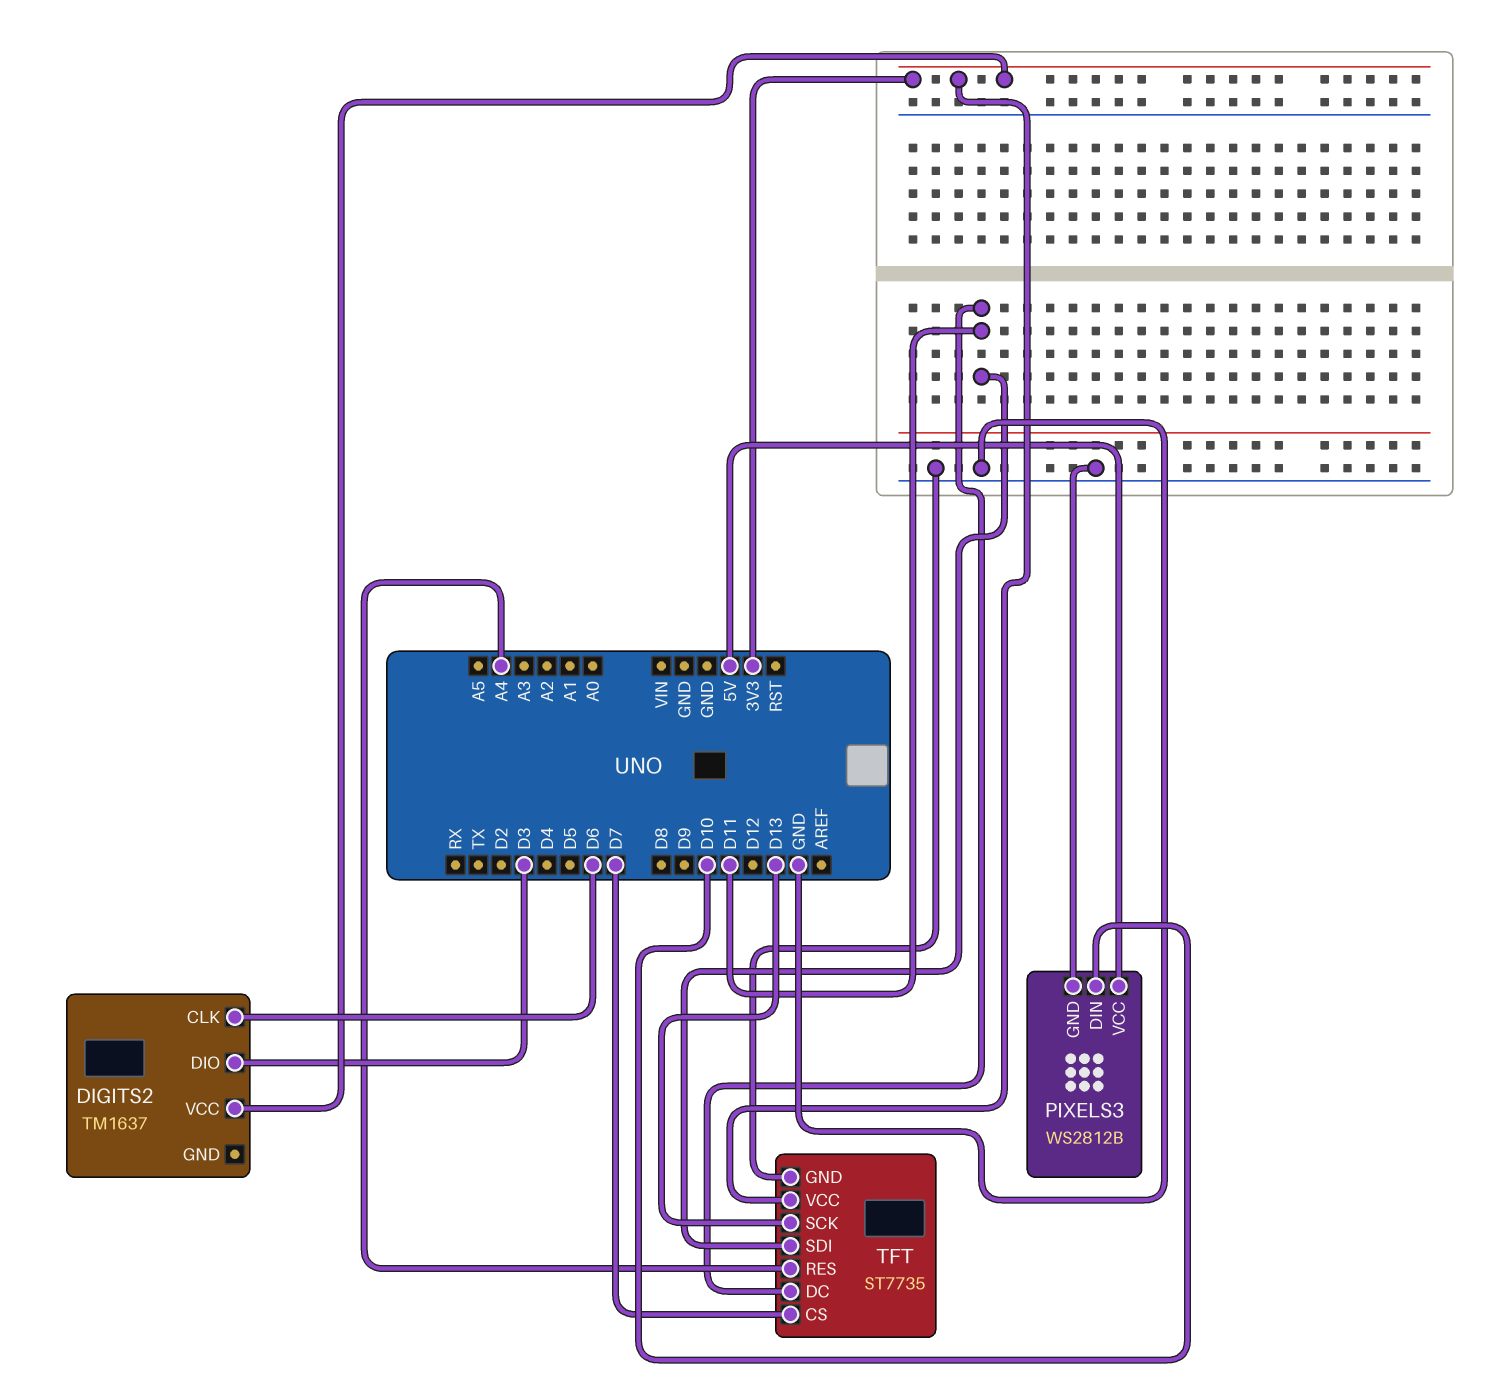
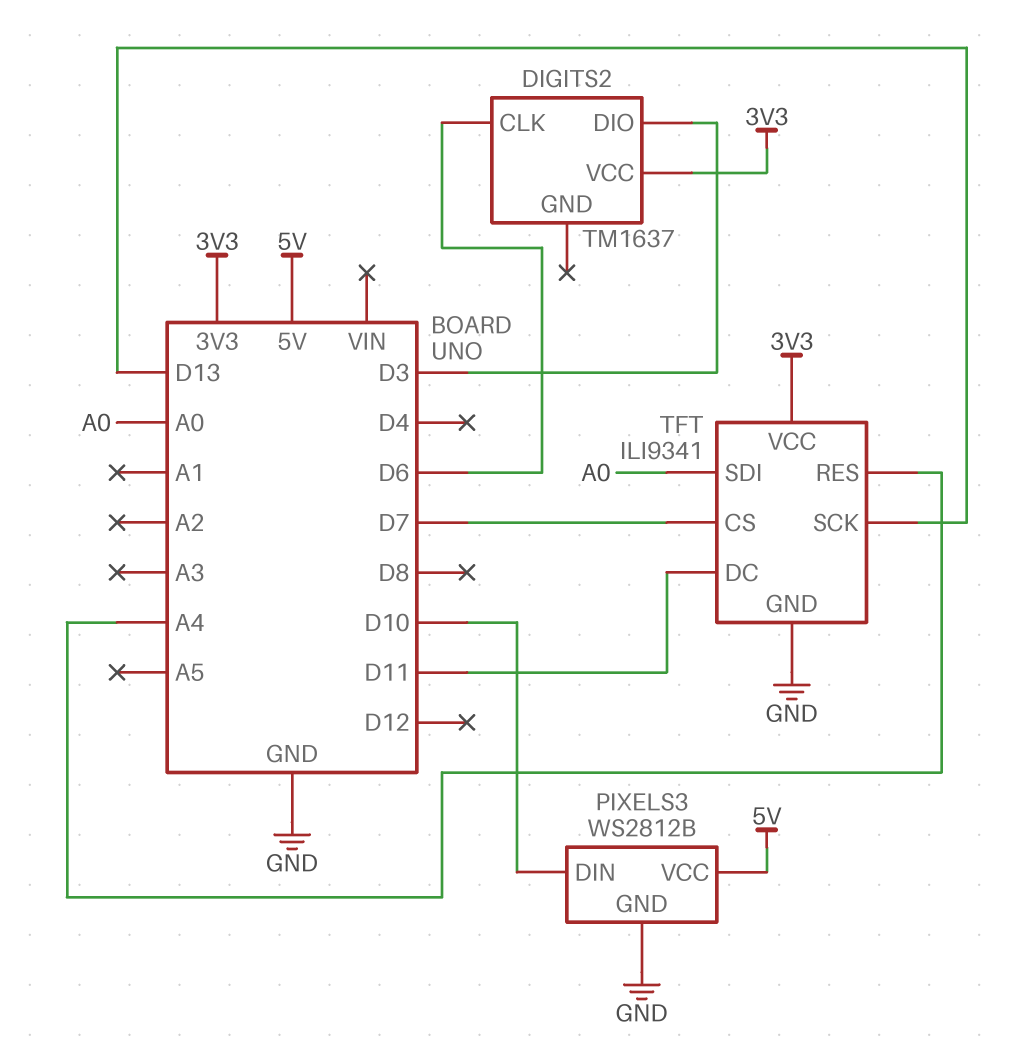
TFT: ST7735 -> ILI9341
TFT pin SDI: D11 -> A0

